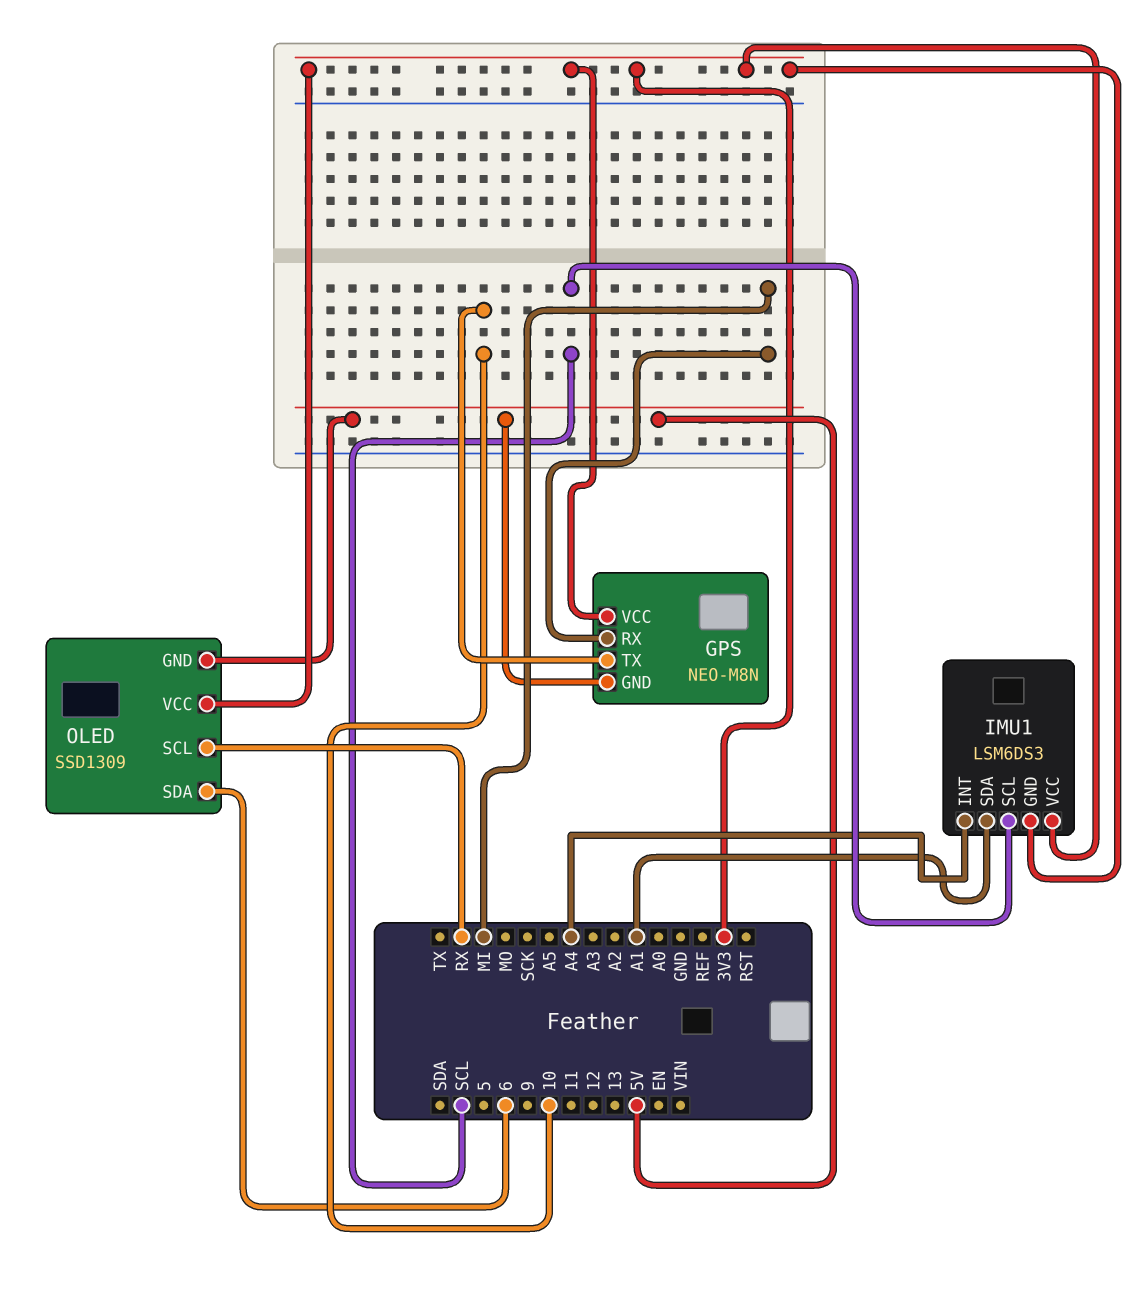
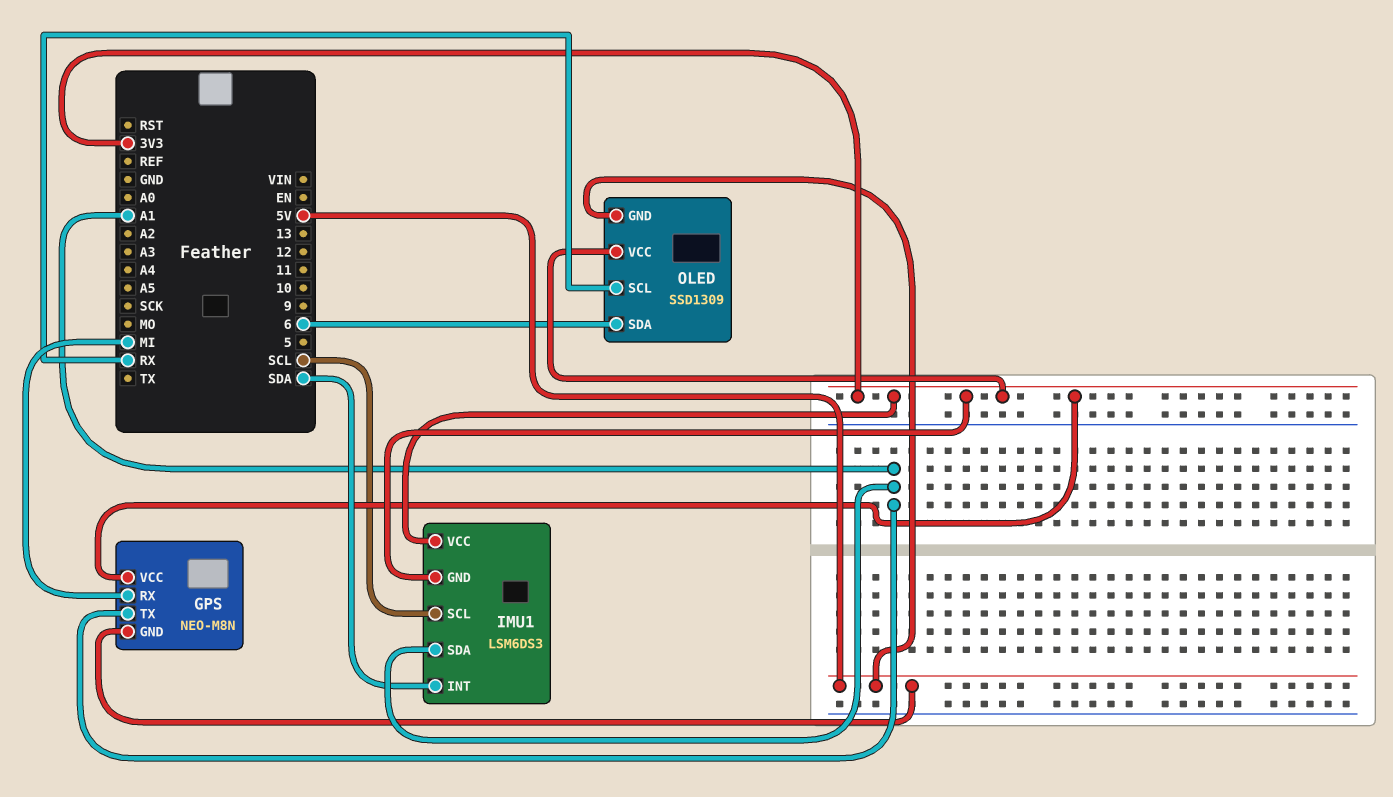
GPS pin TX: 10 -> A1
IMU1 pin INT: A4 -> SDA

